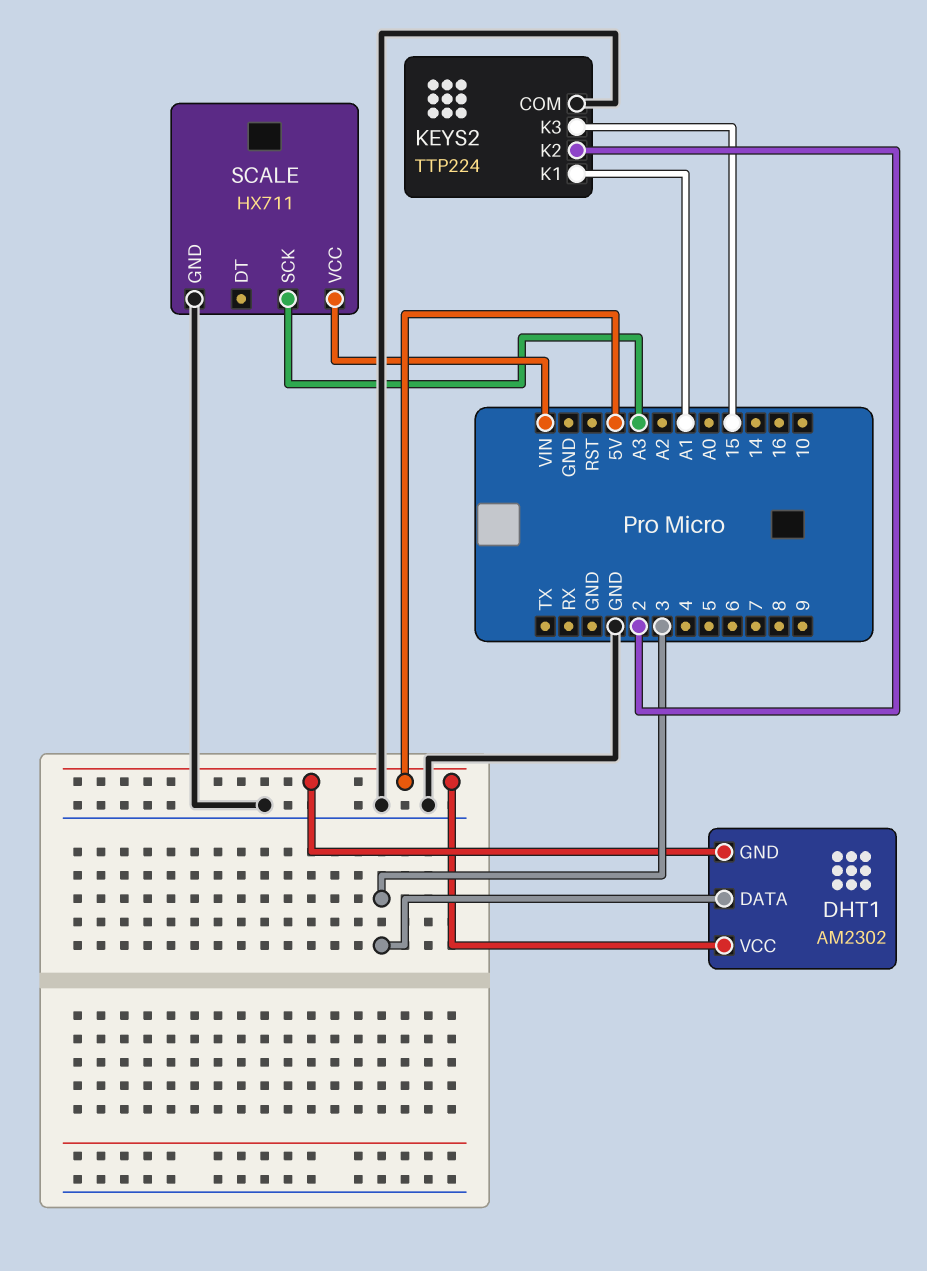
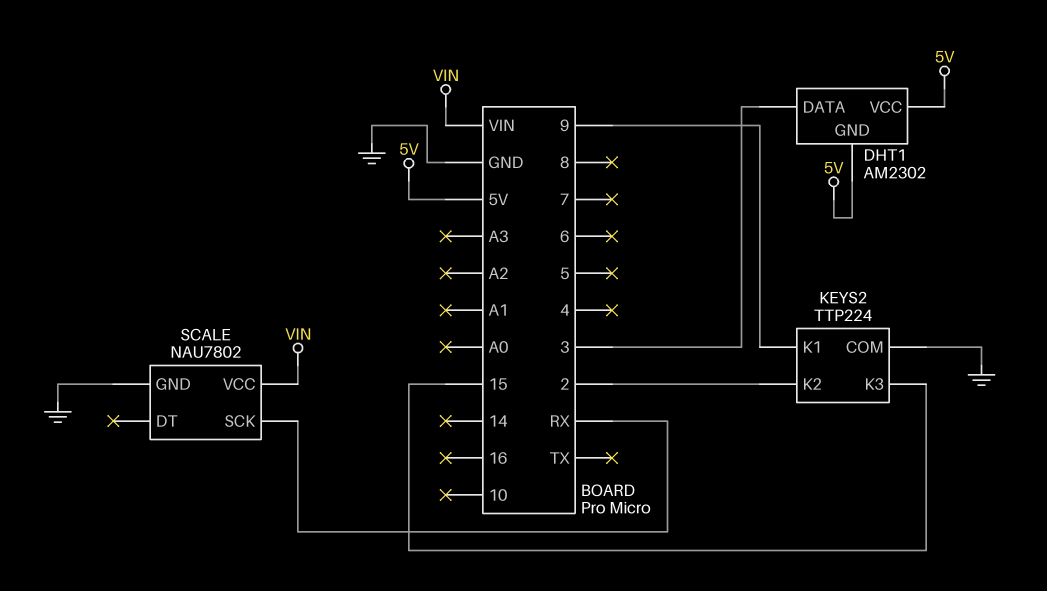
KEYS2 pin K1: A1 -> 9
SCALE: HX711 -> NAU7802
SCALE pin SCK: A3 -> RX

